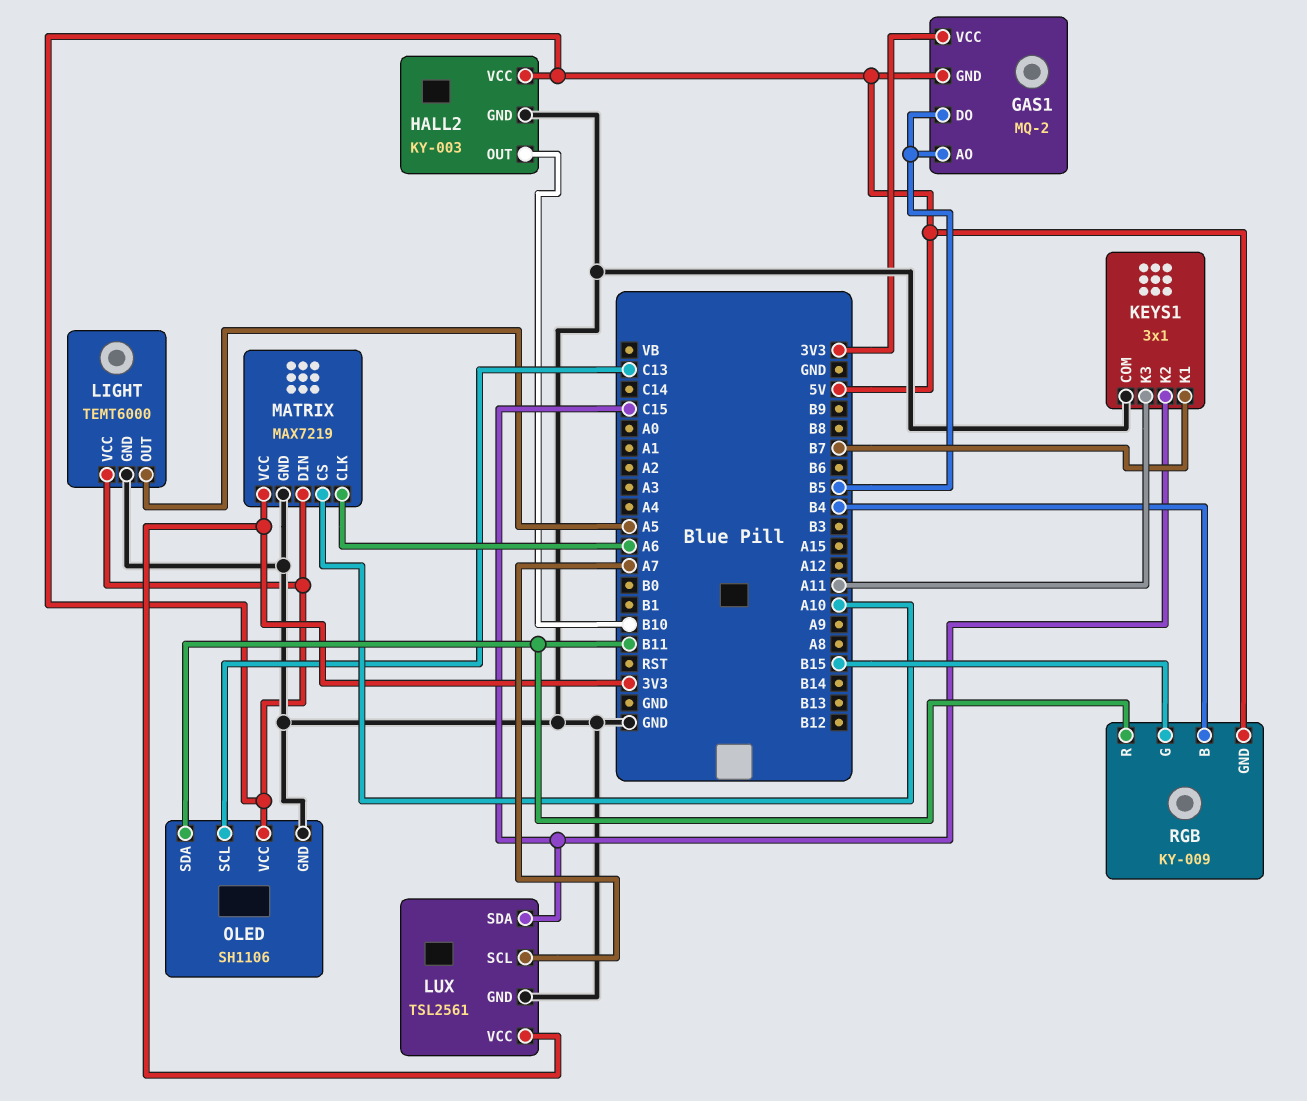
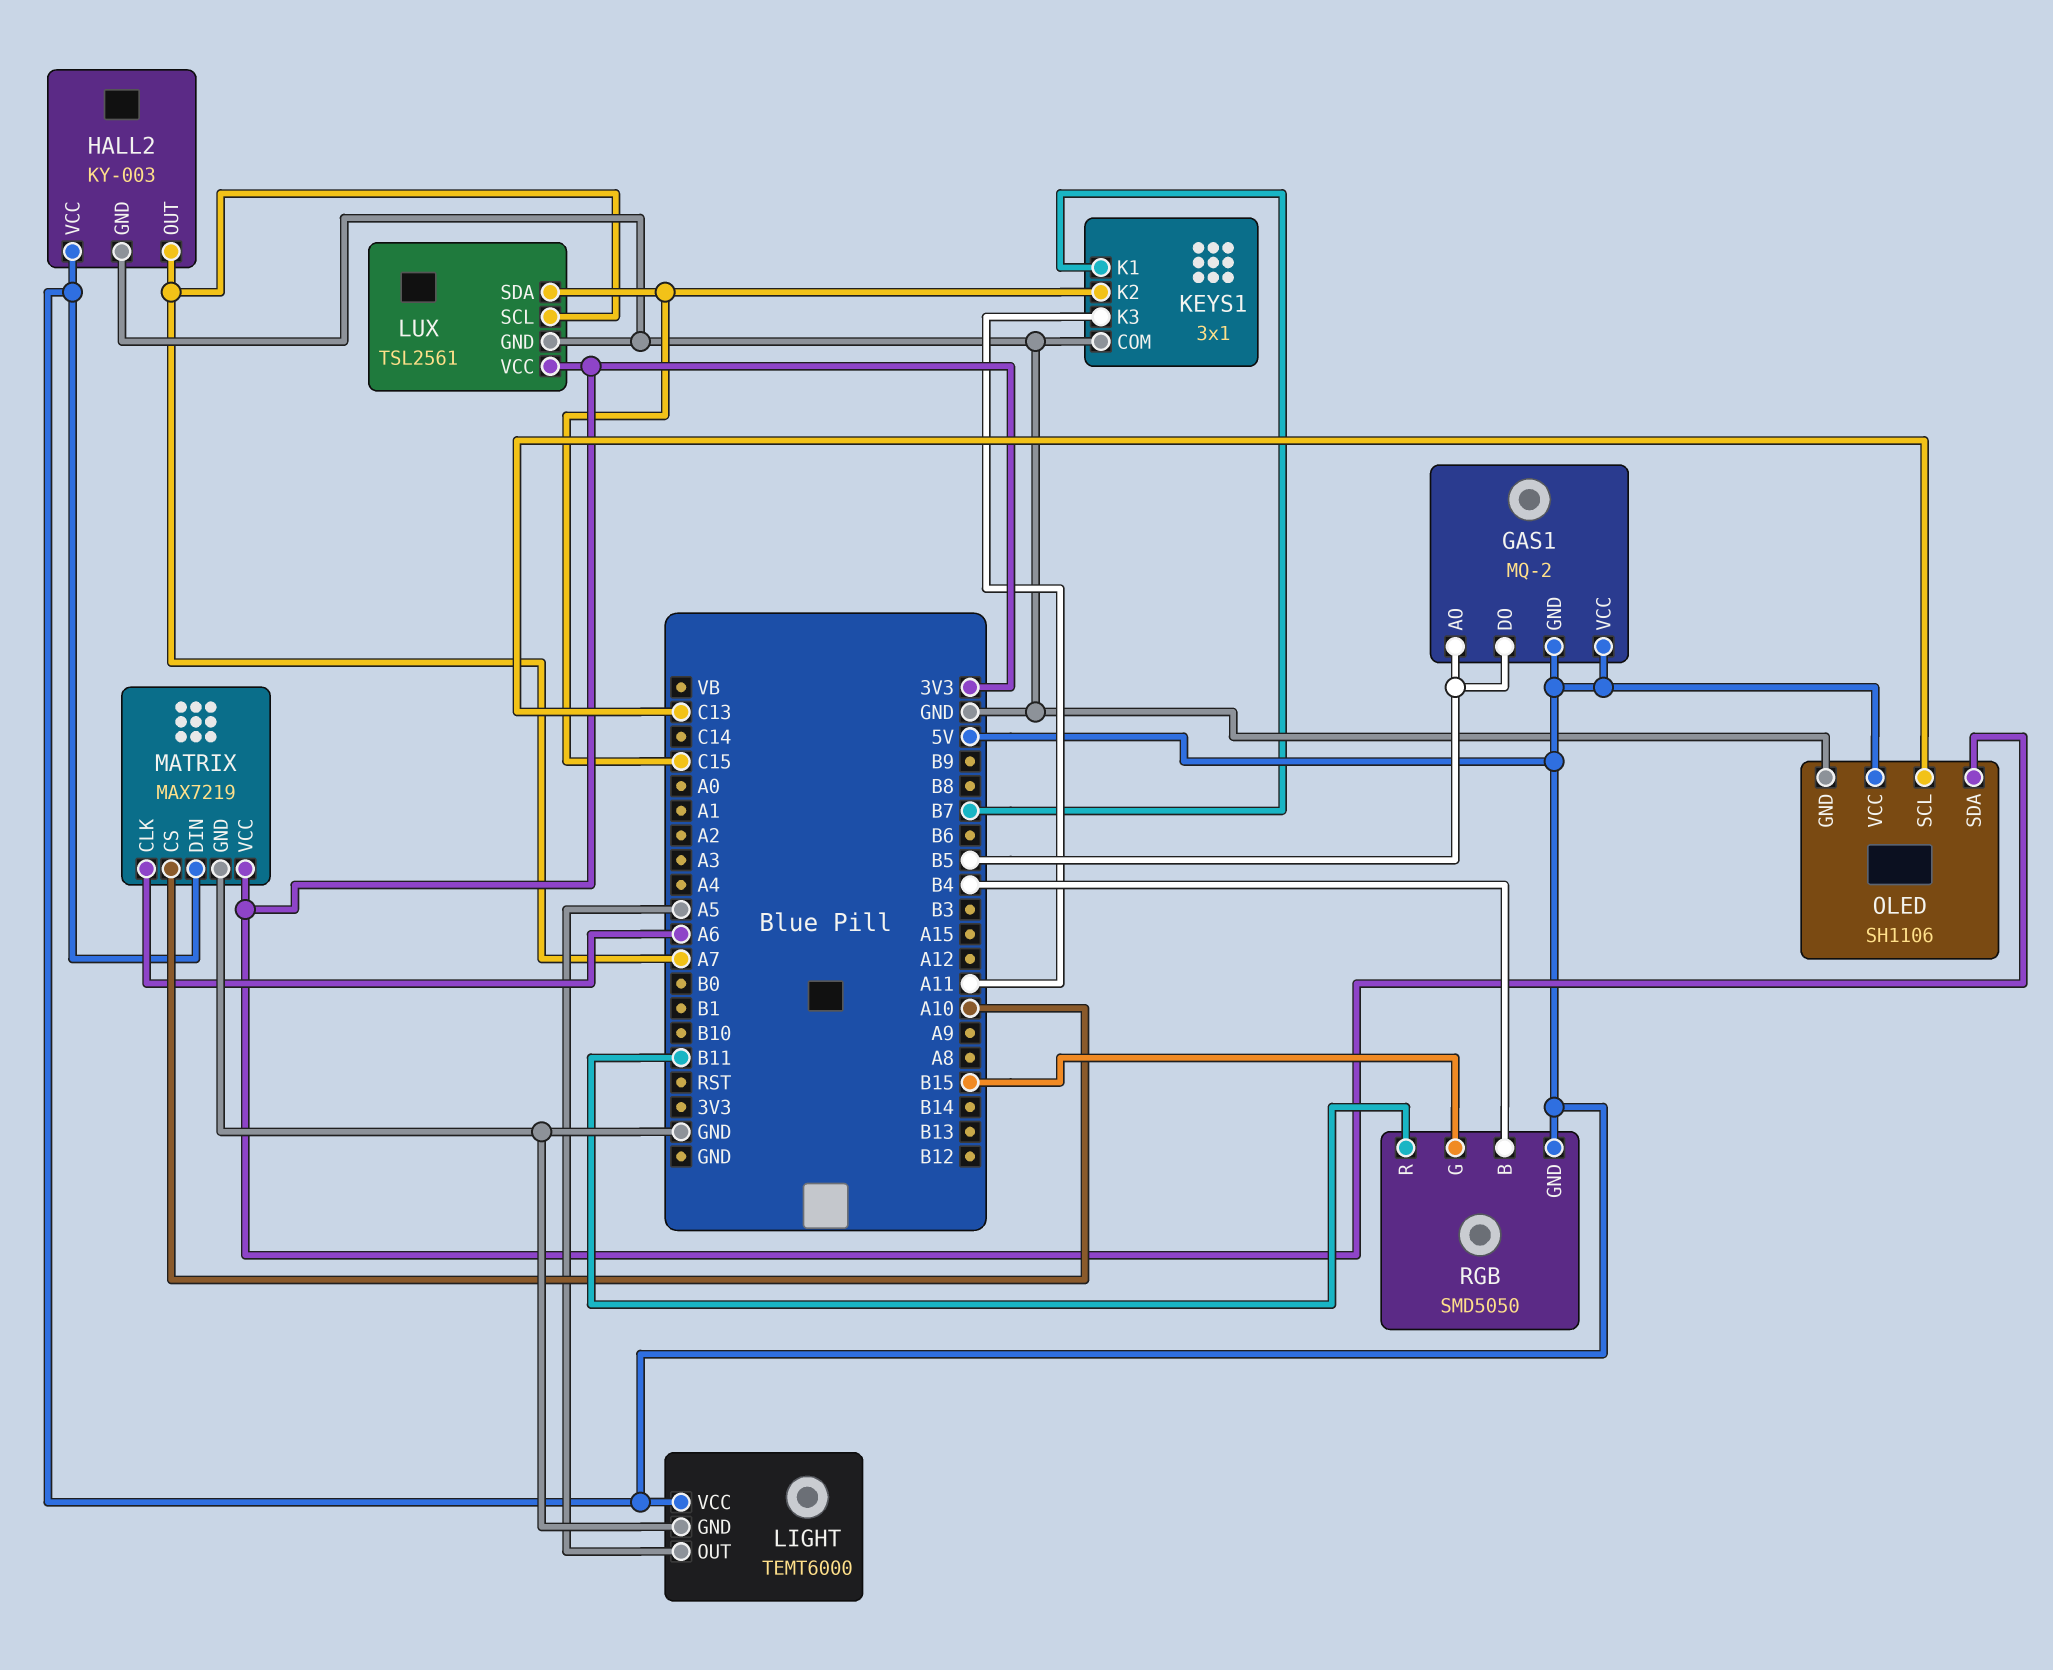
GAS1 pin VCC: 3V3 -> 5V
HALL2 pin OUT: B10 -> A7
OLED pin SDA: B11 -> 3V3
RGB: KY-009 -> SMD5050

